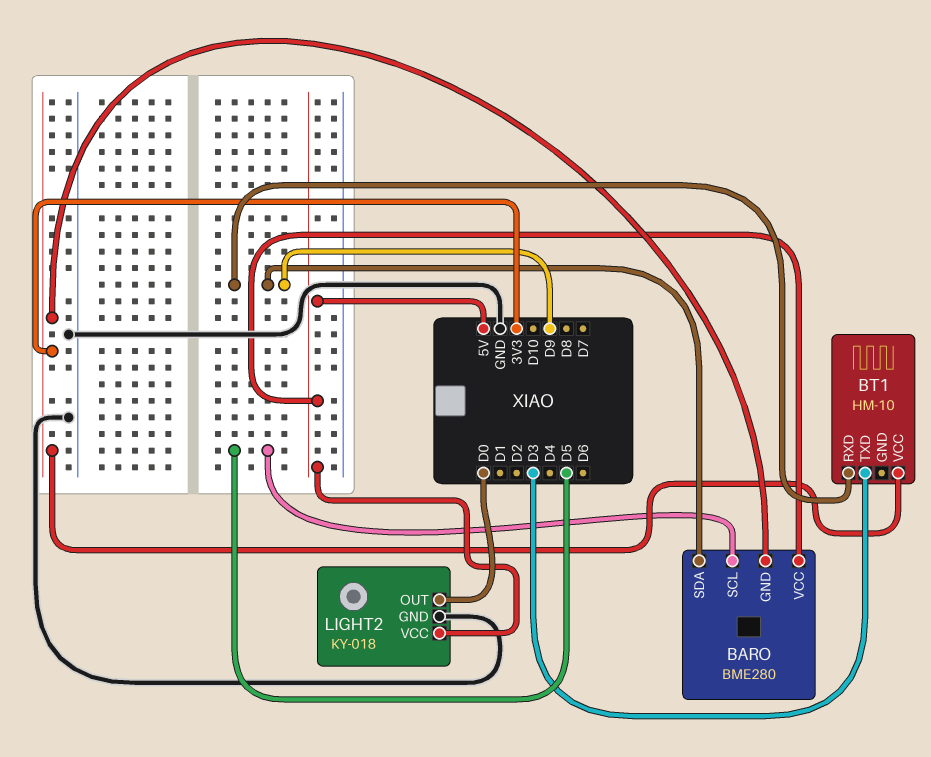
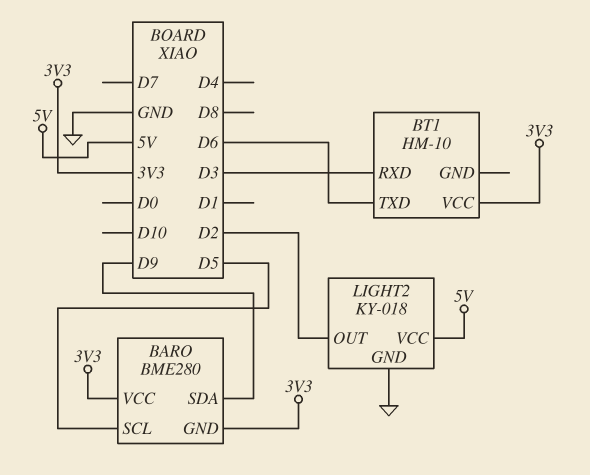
BARO pin VCC: 5V -> 3V3
BT1 pin RXD: D9 -> D3
BT1 pin TXD: D3 -> D6
LIGHT2 pin OUT: D0 -> D2

